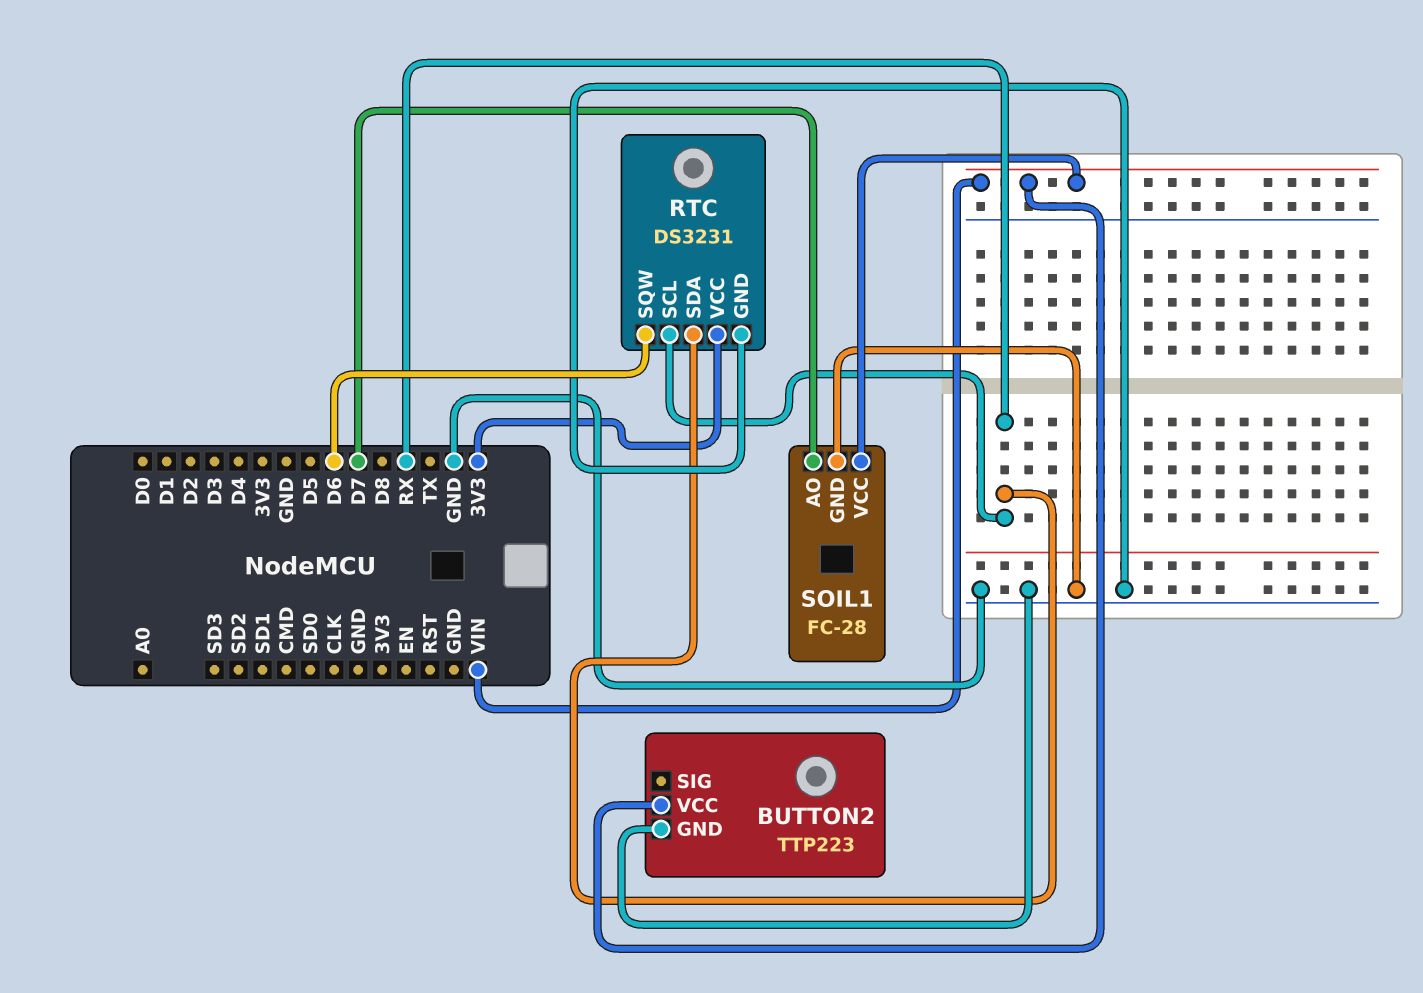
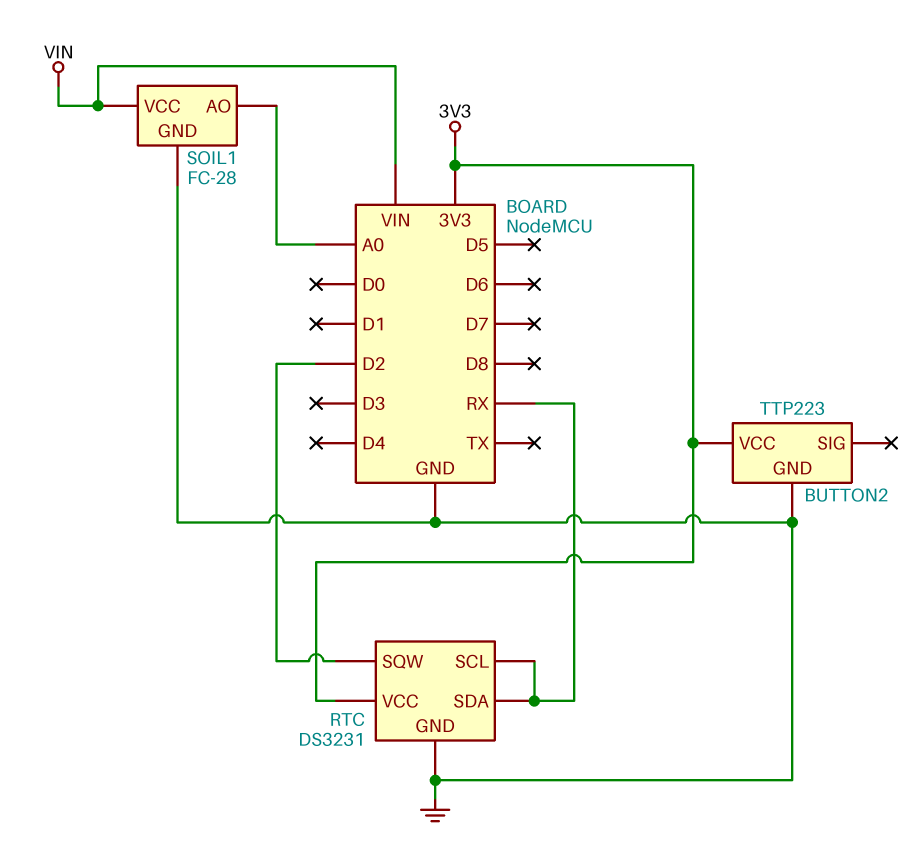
BUTTON2 pin VCC: VIN -> 3V3
RTC pin SQW: D6 -> D2
SOIL1 pin AO: D7 -> A0

